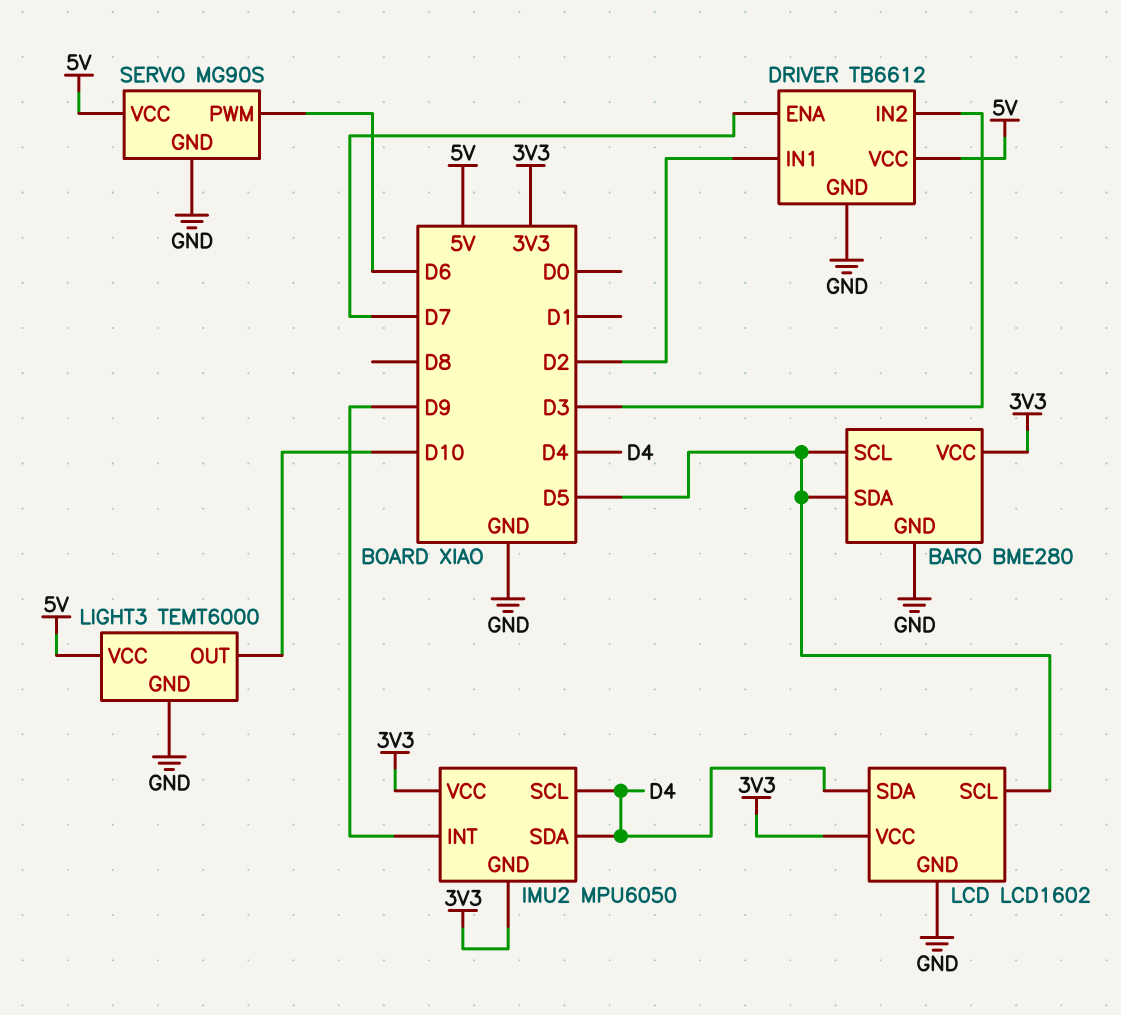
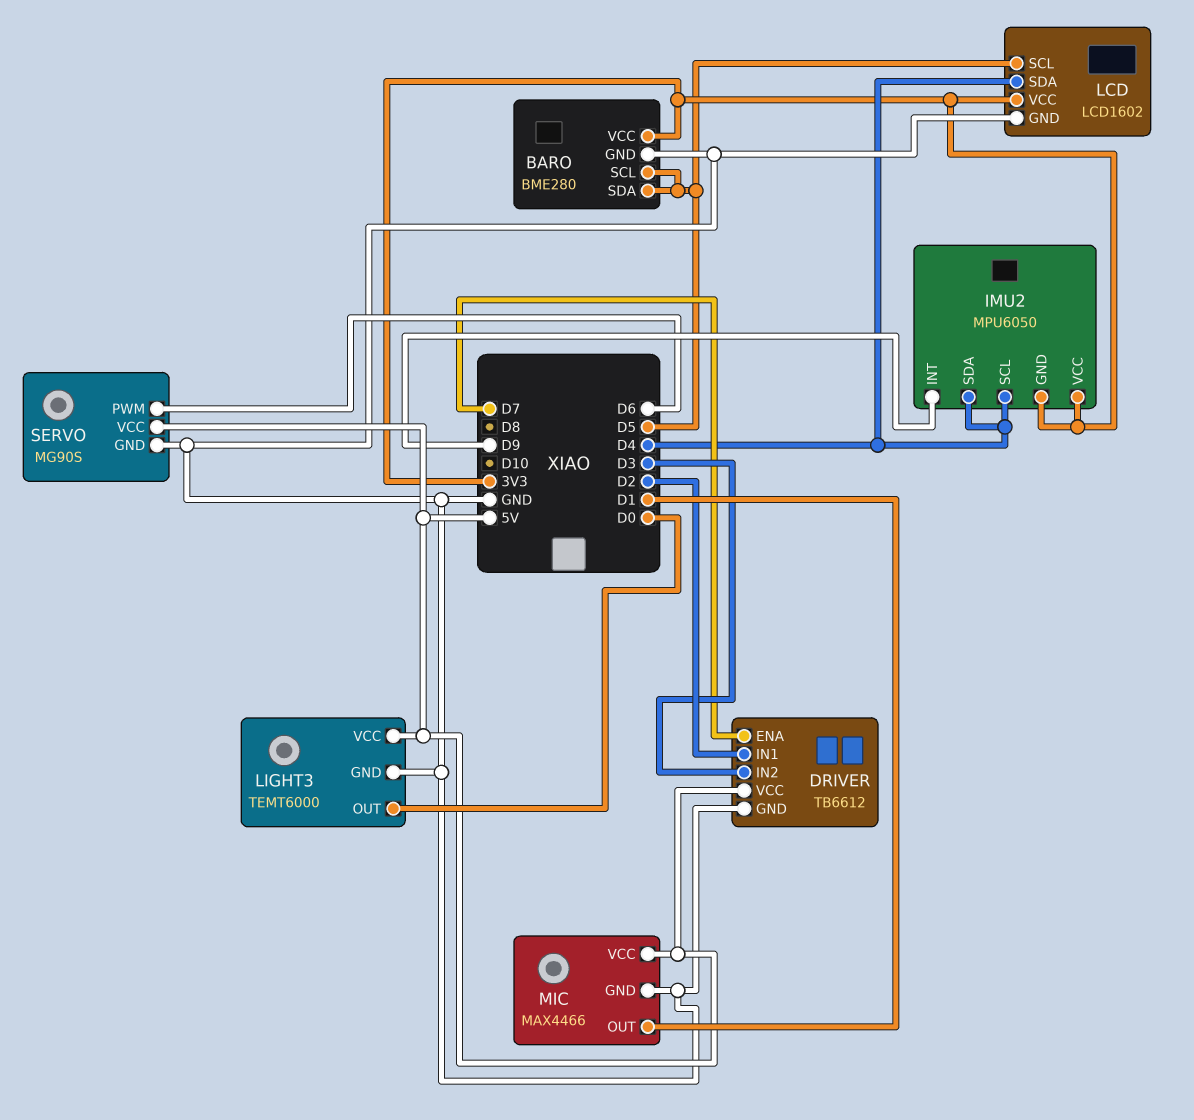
LIGHT3 pin OUT: D10 -> D0
MIC: none -> MAX4466
MIC pin GND: none -> GND
MIC pin OUT: none -> D1
MIC pin VCC: none -> 5V

